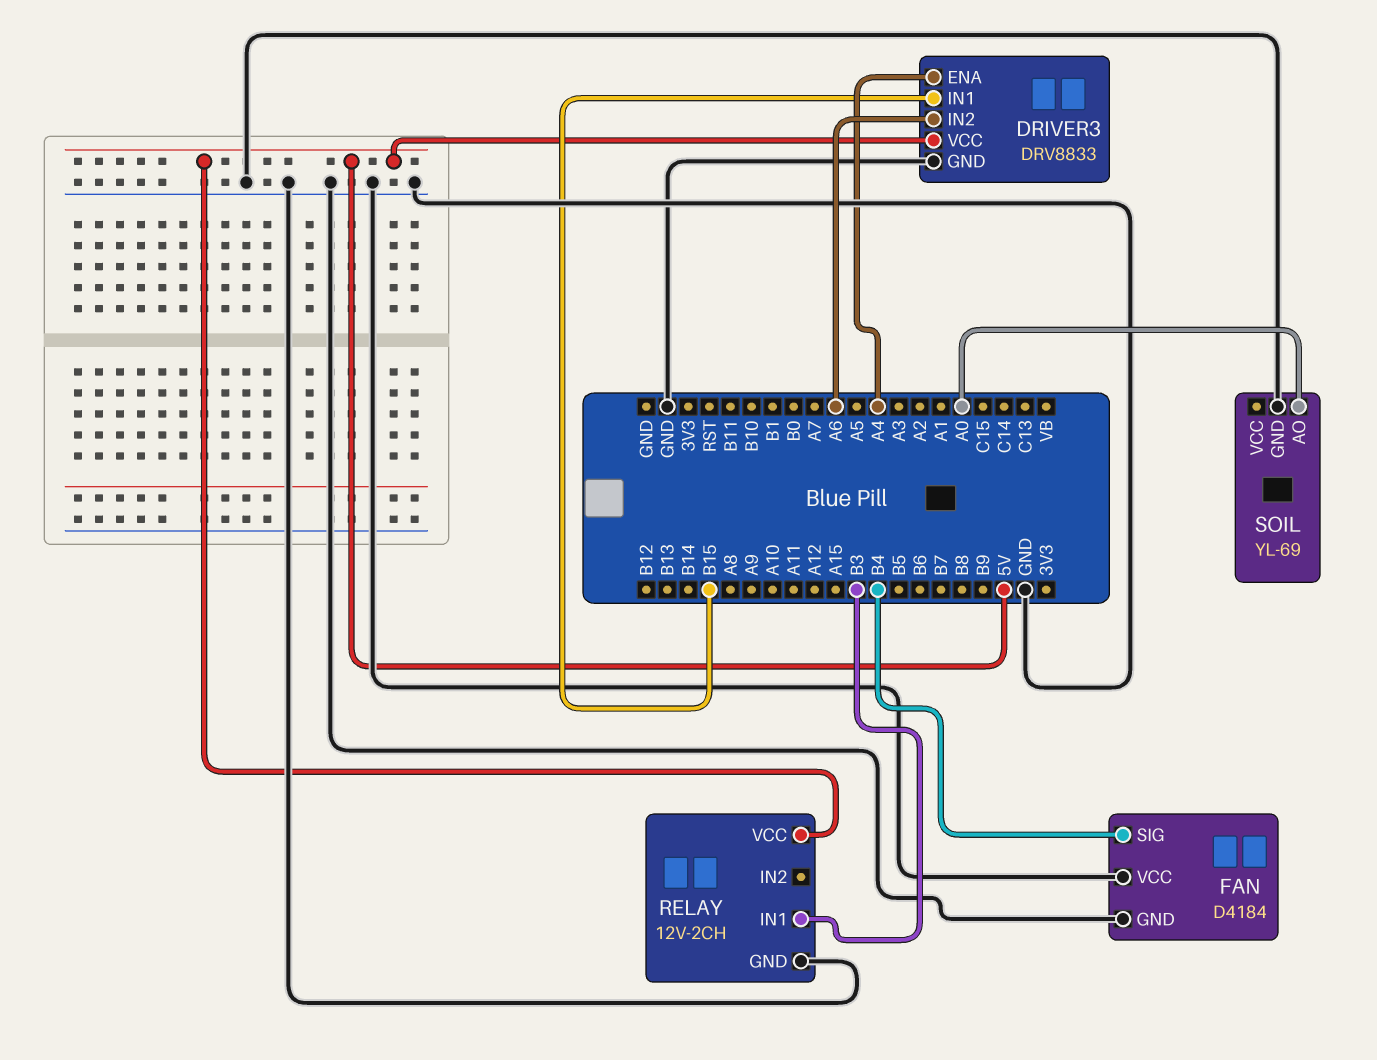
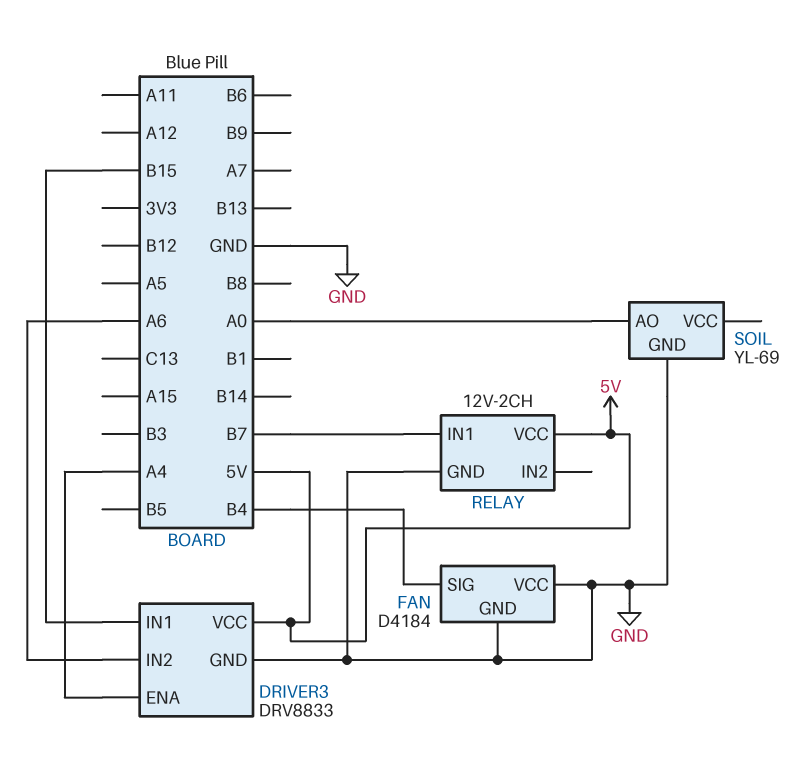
RELAY pin IN1: B3 -> B7

